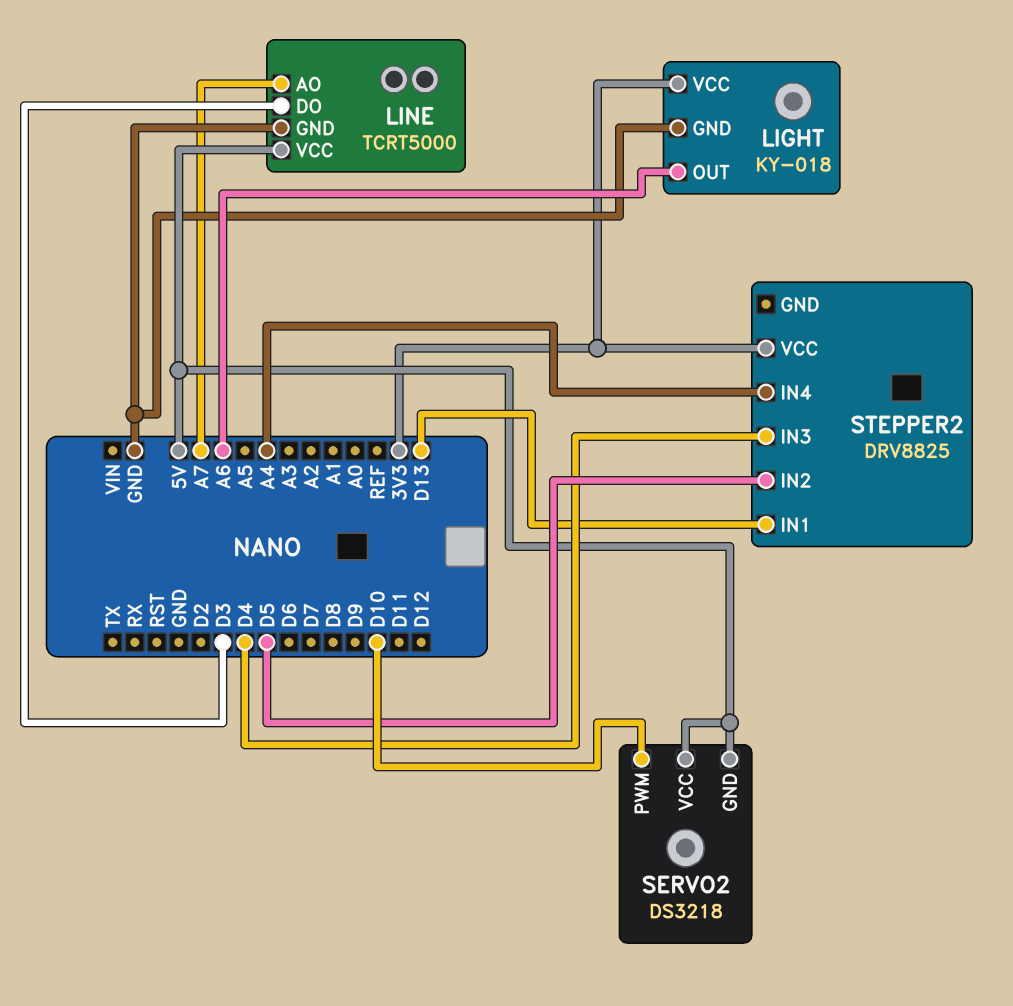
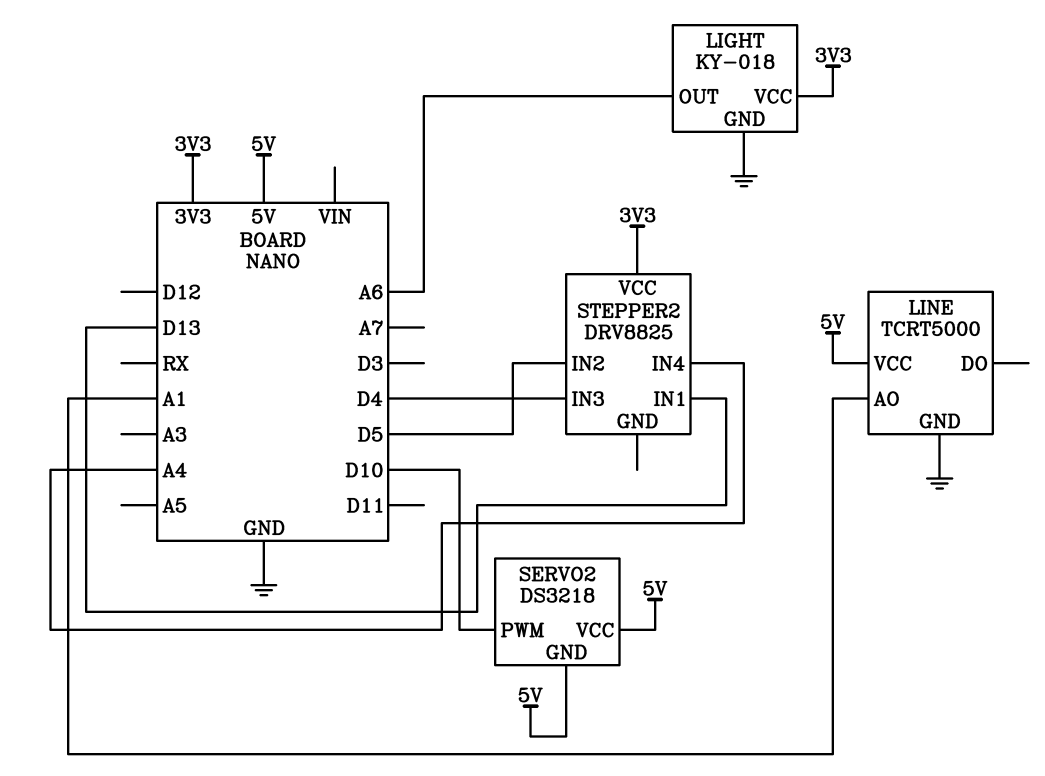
LINE pin AO: A7 -> A1
LINE pin DO: D3 -> none

